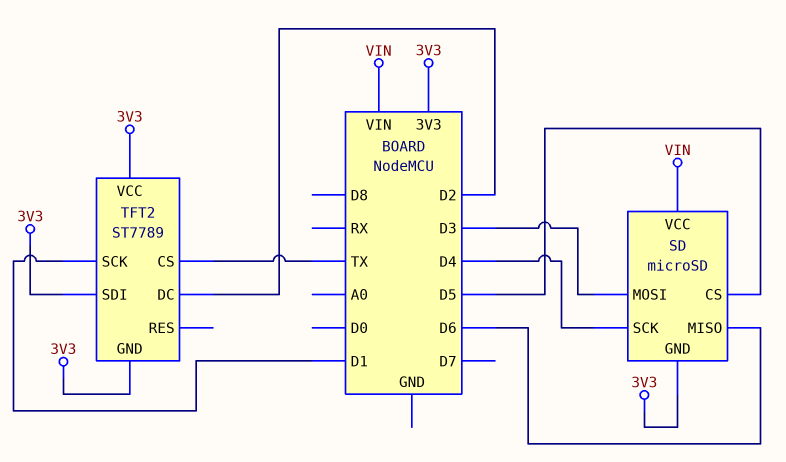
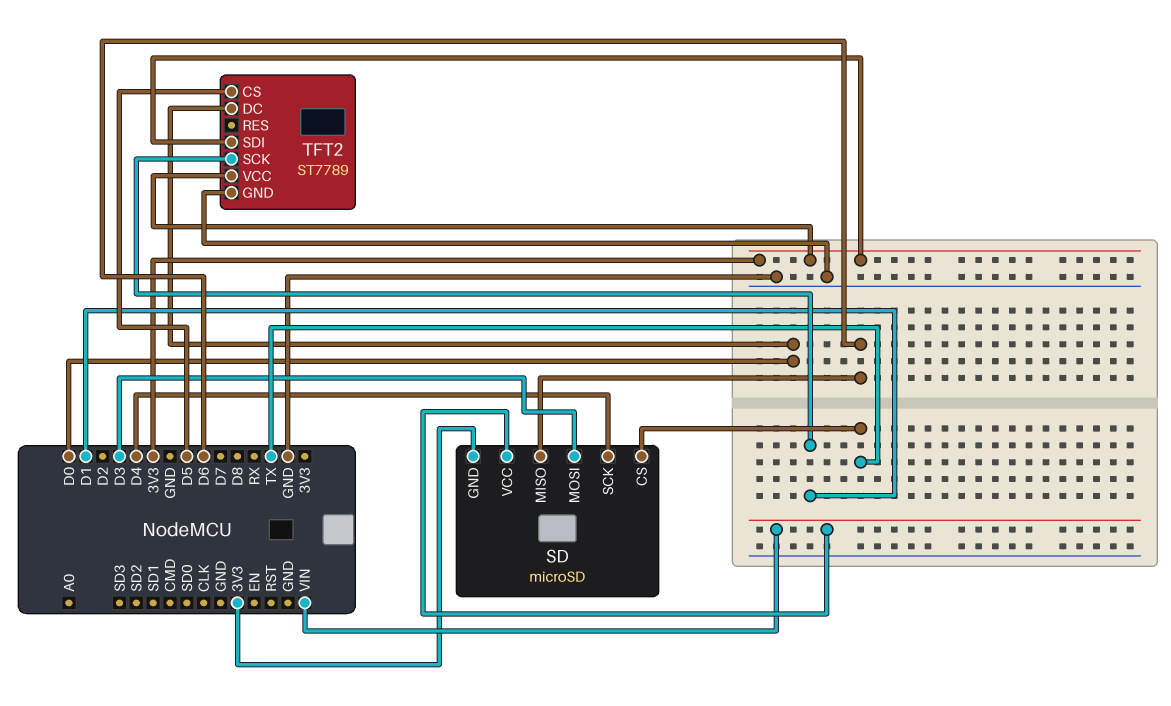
SD pin CS: D5 -> TX
TFT2 pin CS: TX -> D5
TFT2 pin DC: D2 -> D0
TFT2 pin GND: 3V3 -> GND

